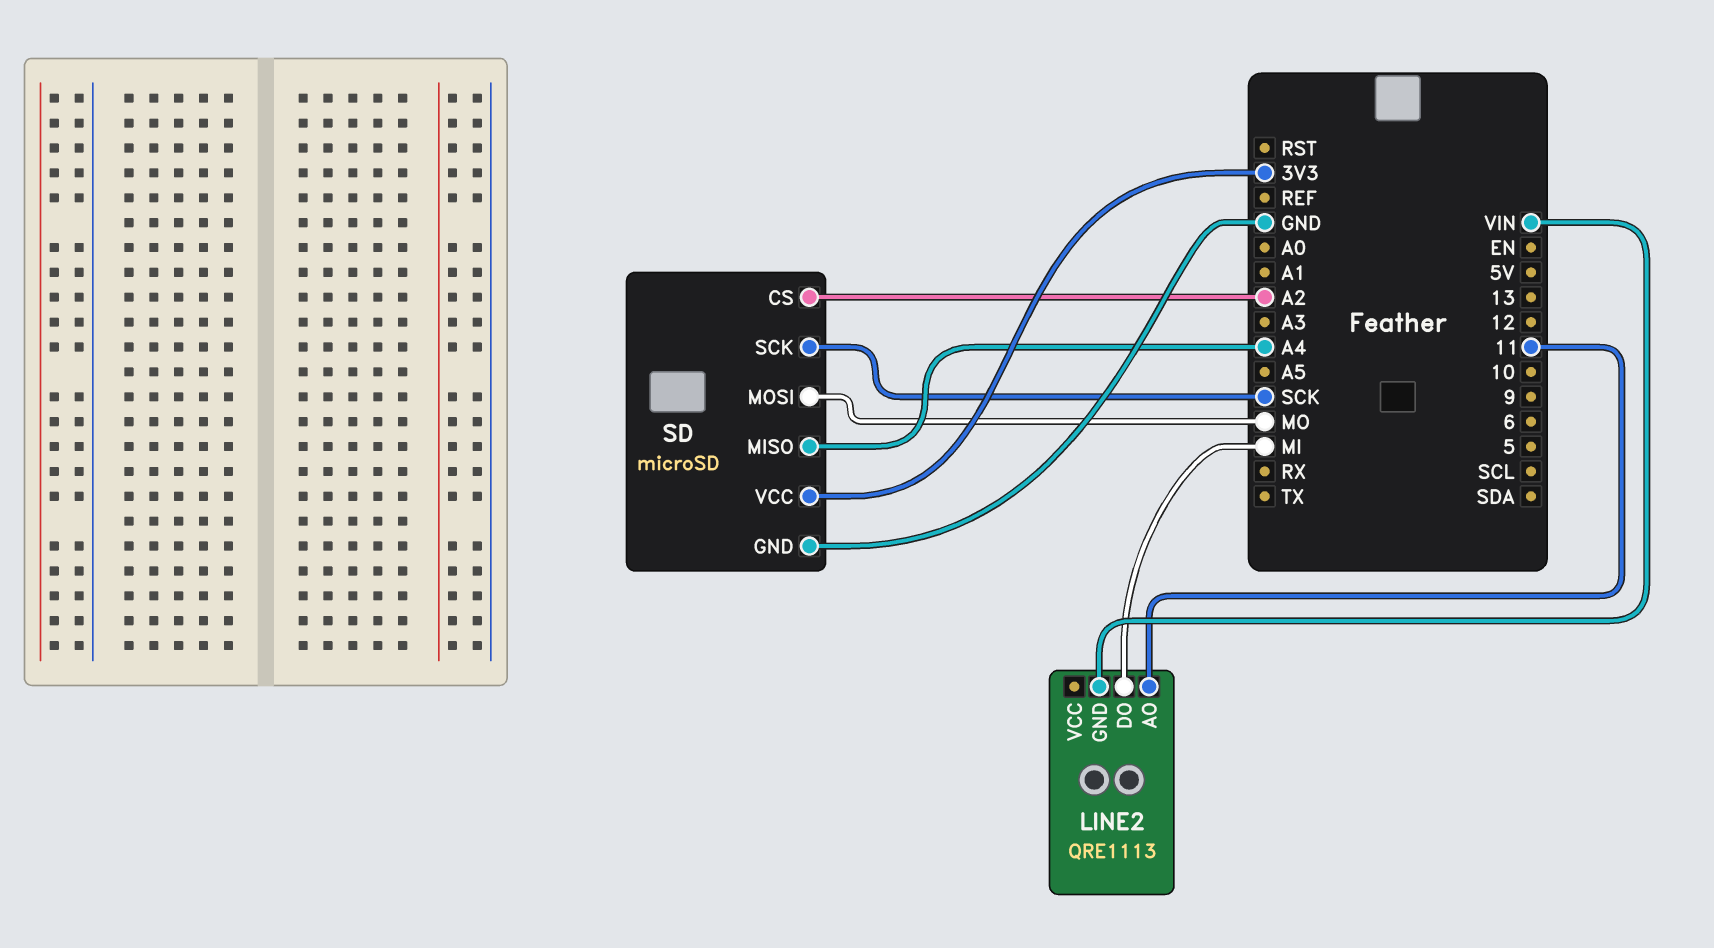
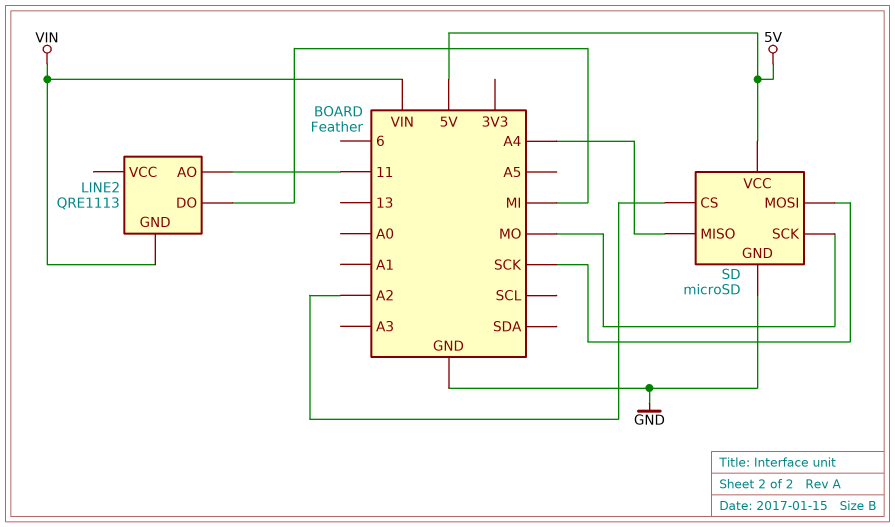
SD pin MOSI: MO -> SCK
SD pin SCK: SCK -> MO
SD pin VCC: 3V3 -> 5V

